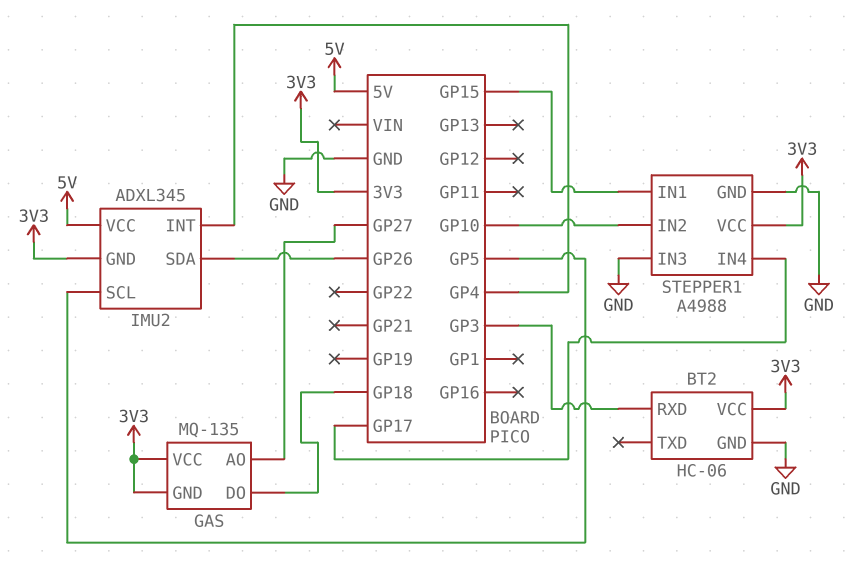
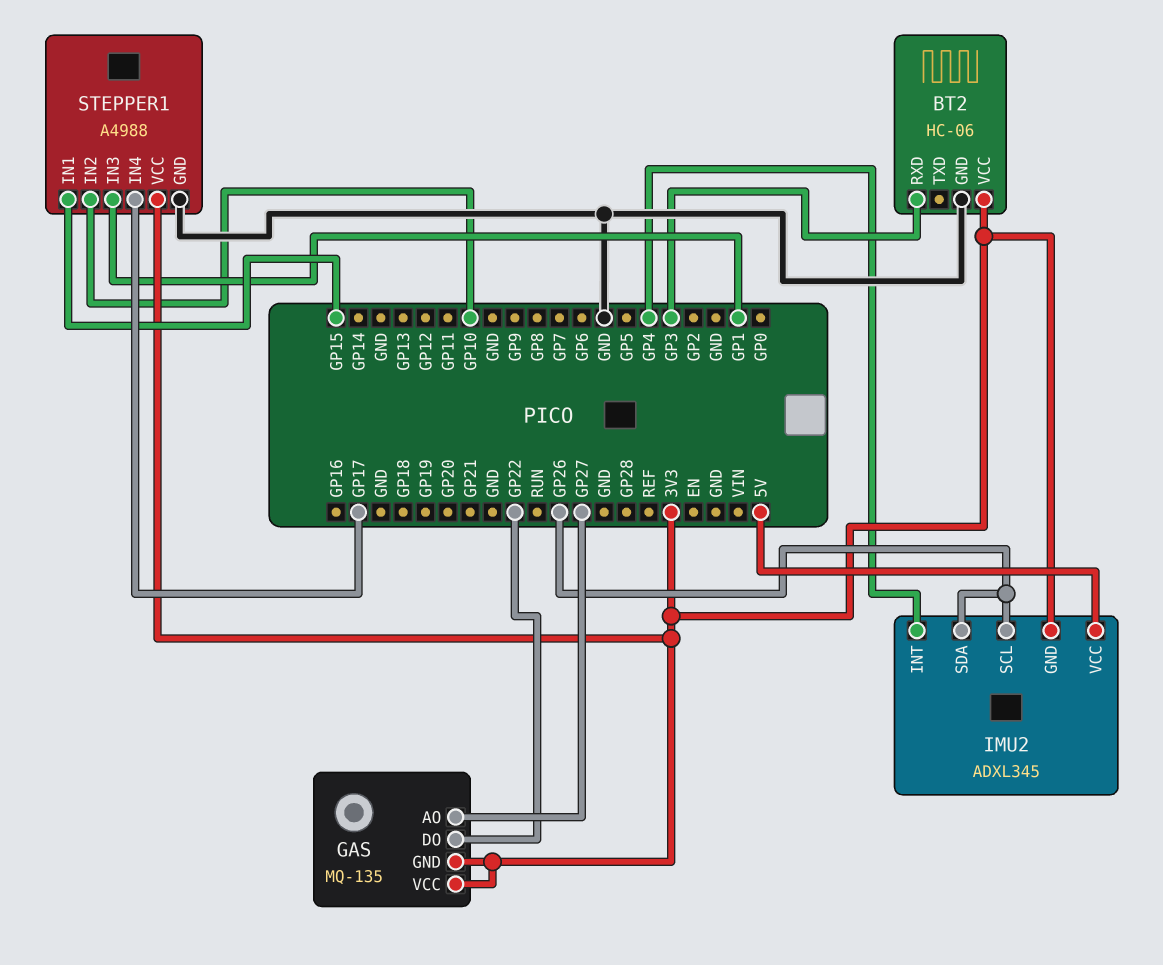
GAS pin DO: GP18 -> GP22
IMU2 pin SCL: GP5 -> GP26
STEPPER1 pin IN3: GND -> GP1

